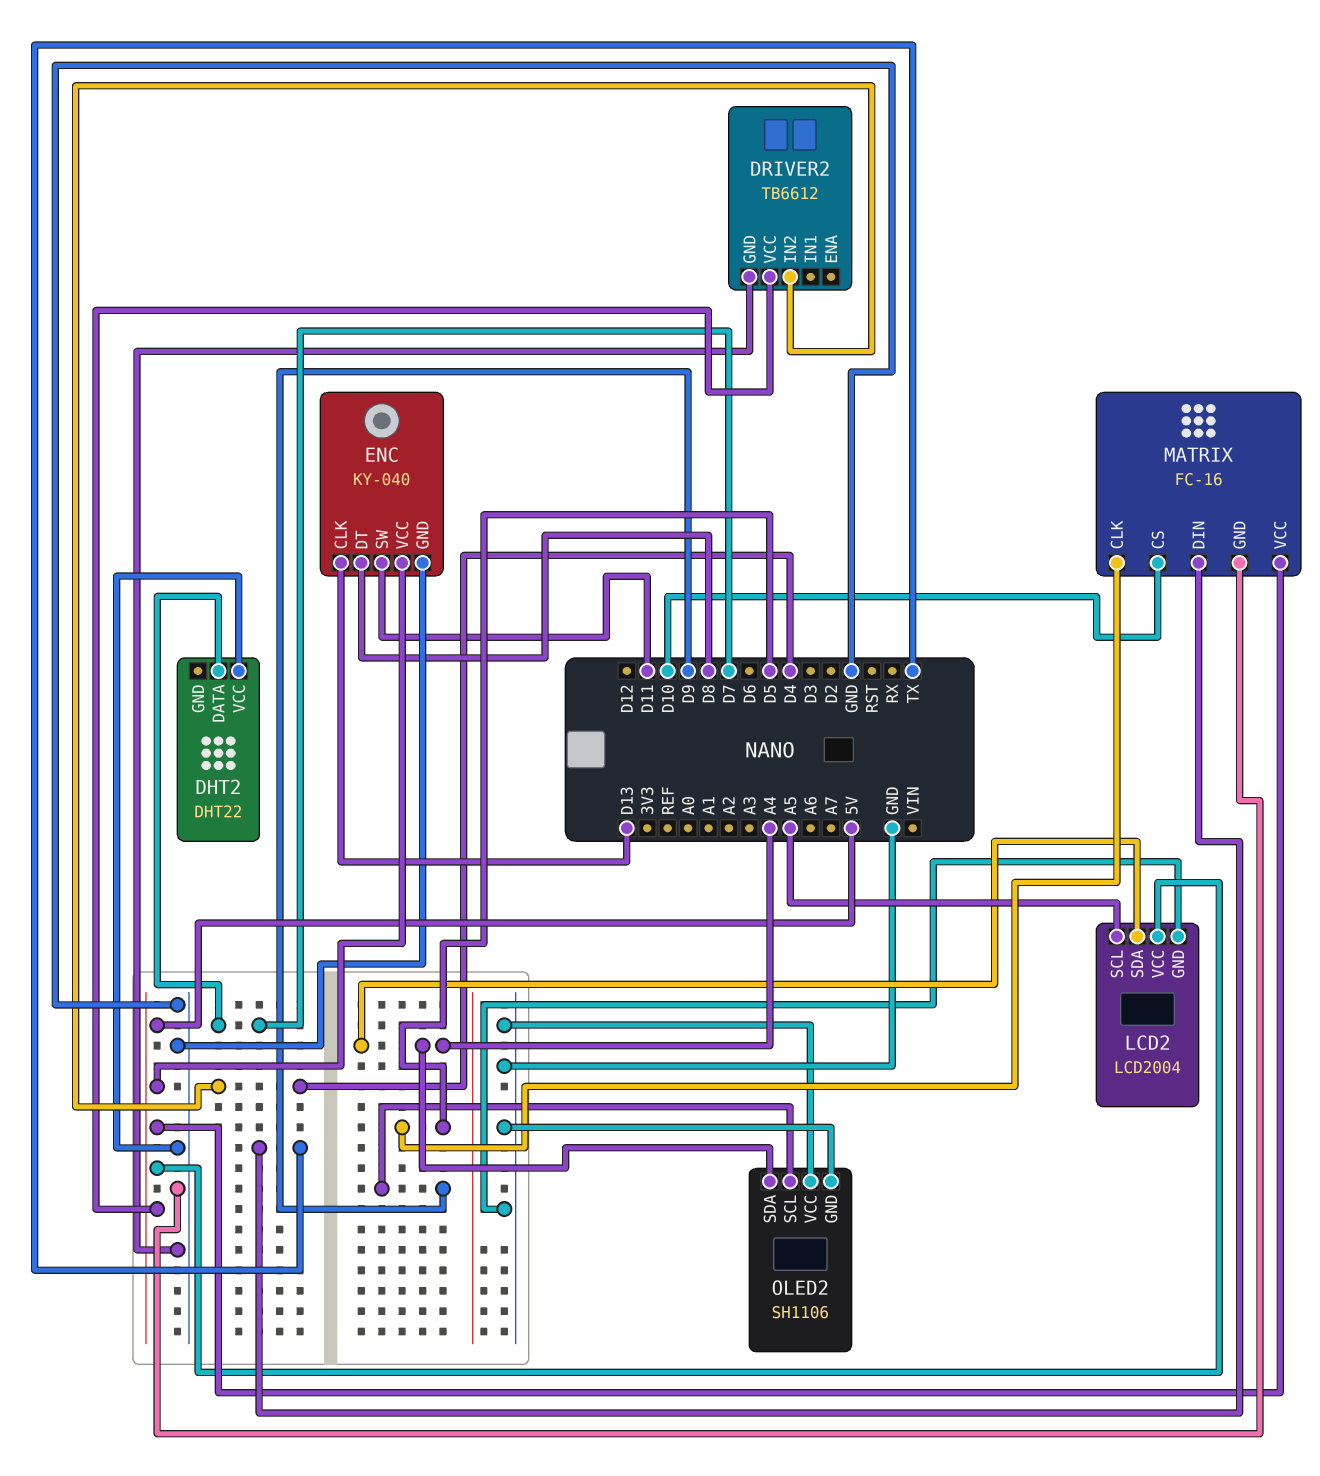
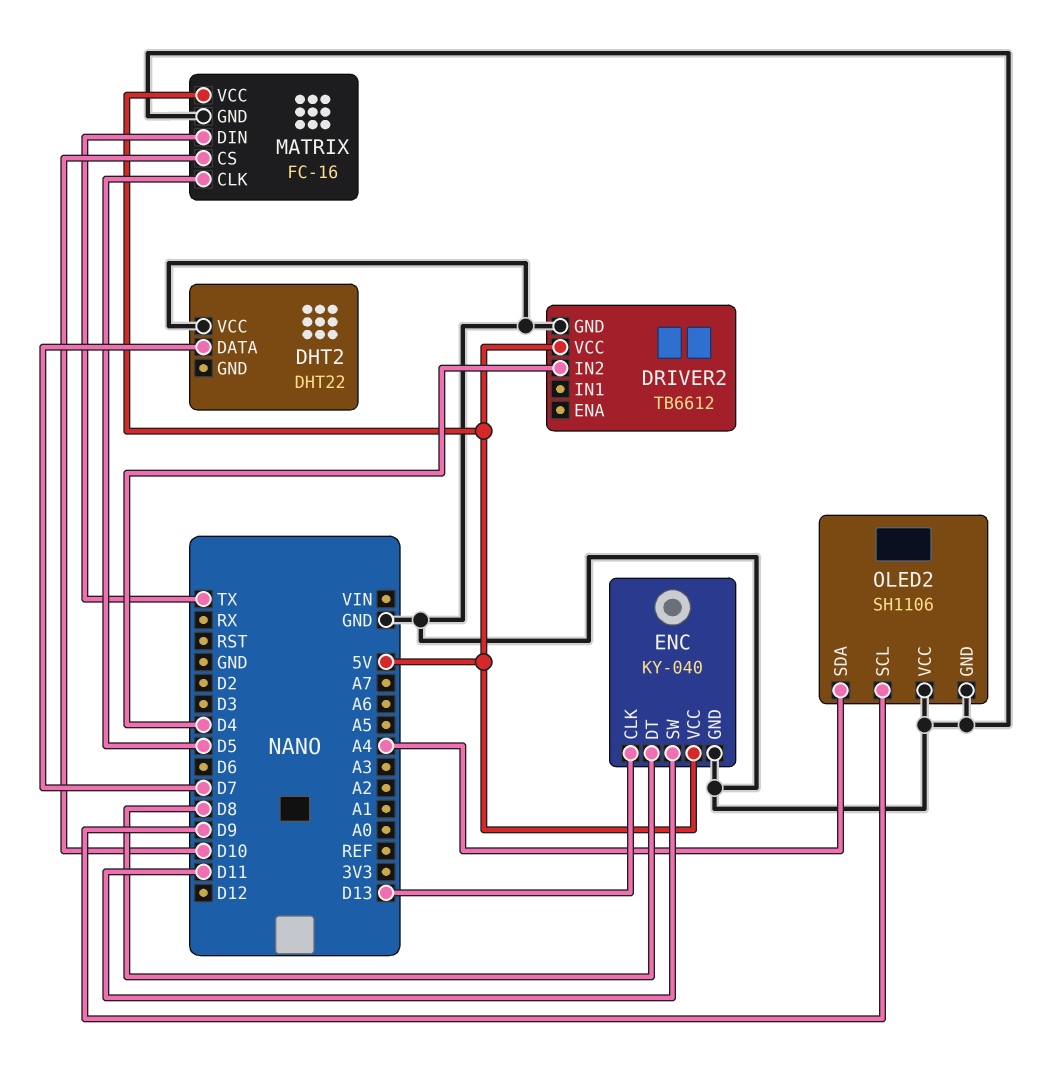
LCD2: LCD2004 -> none
LCD2 pin GND: GND -> none
LCD2 pin SCL: A5 -> none
LCD2 pin SDA: A4 -> none
LCD2 pin VCC: 5V -> none

